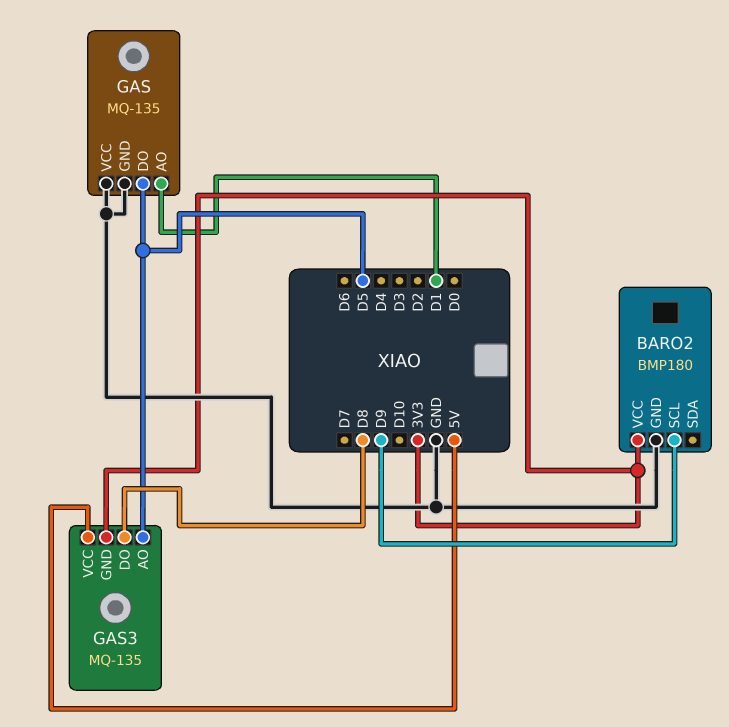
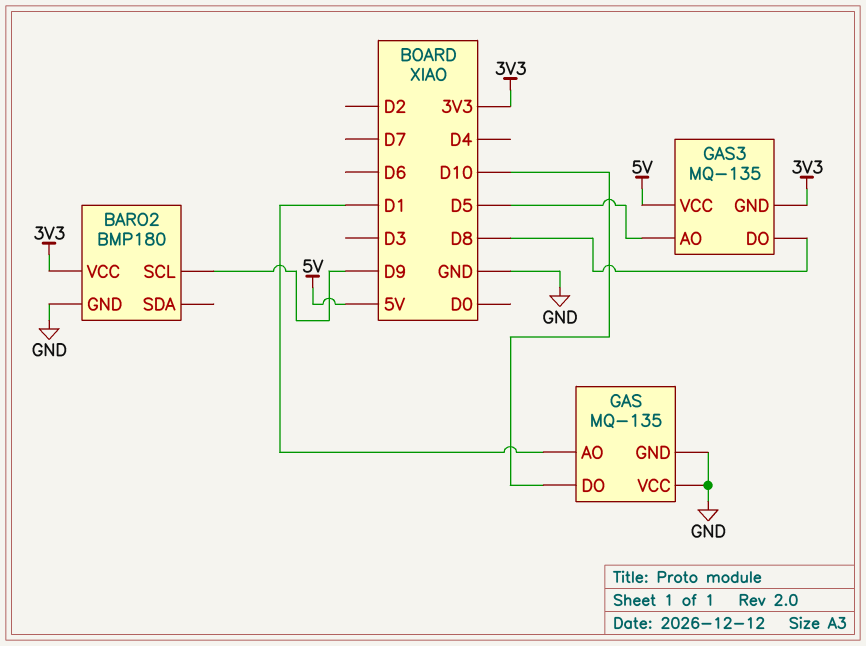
GAS pin DO: D5 -> D10

